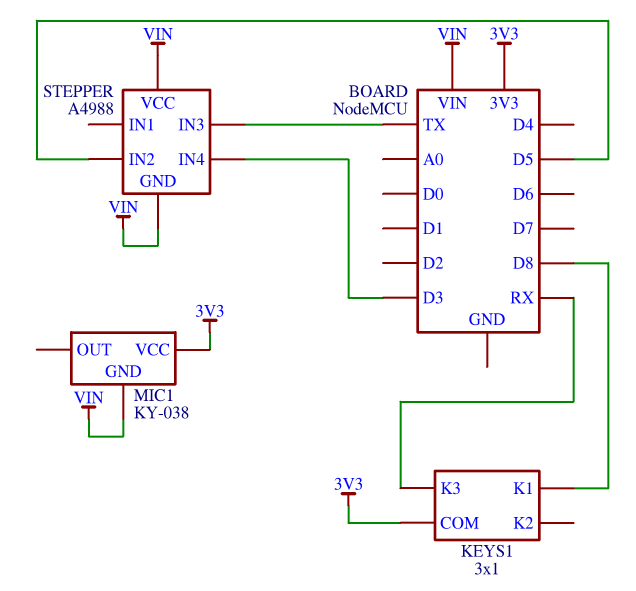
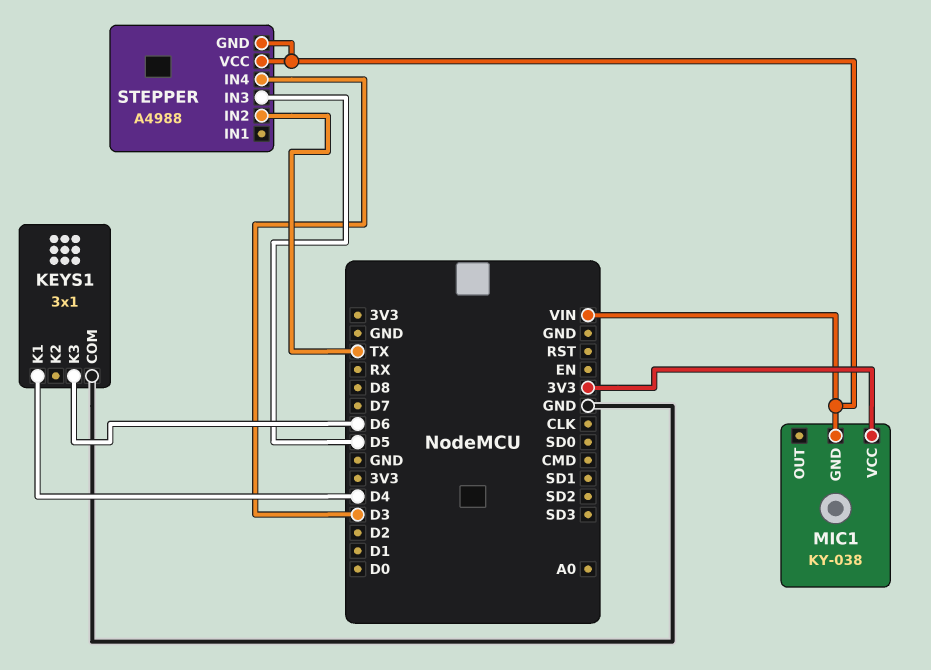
KEYS1 pin COM: 3V3 -> GND
KEYS1 pin K1: D8 -> D4
KEYS1 pin K3: RX -> D6
STEPPER pin IN2: D5 -> TX
STEPPER pin IN3: TX -> D5

